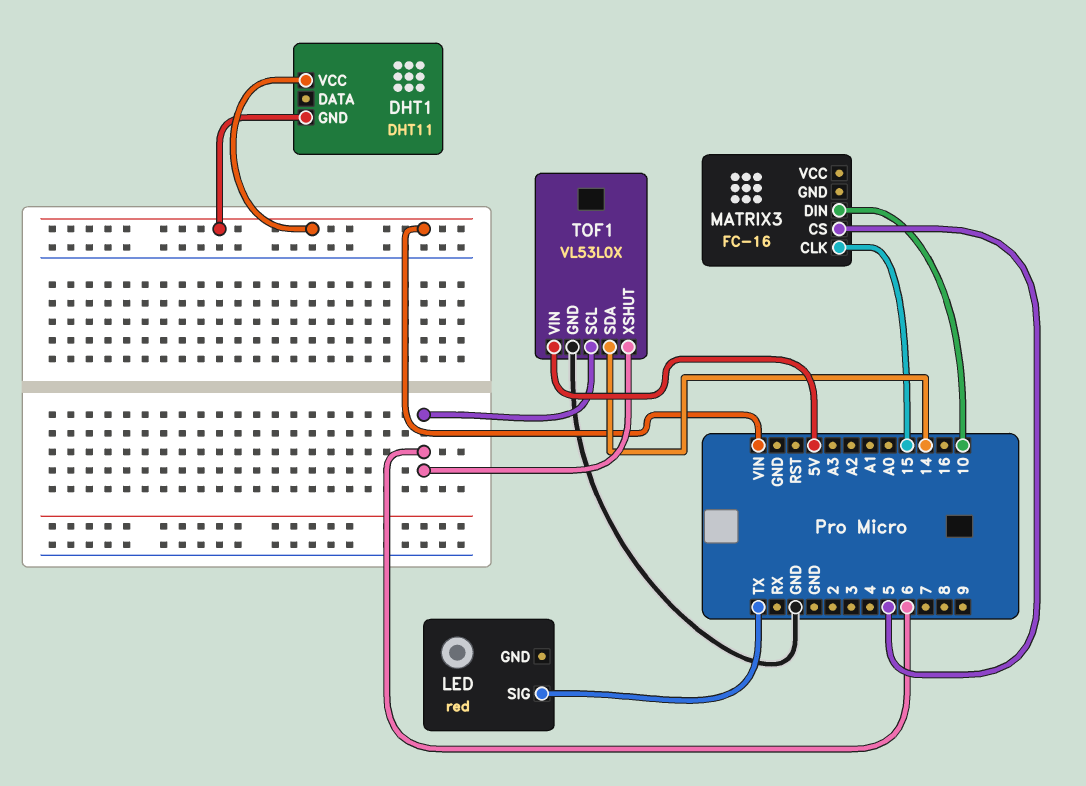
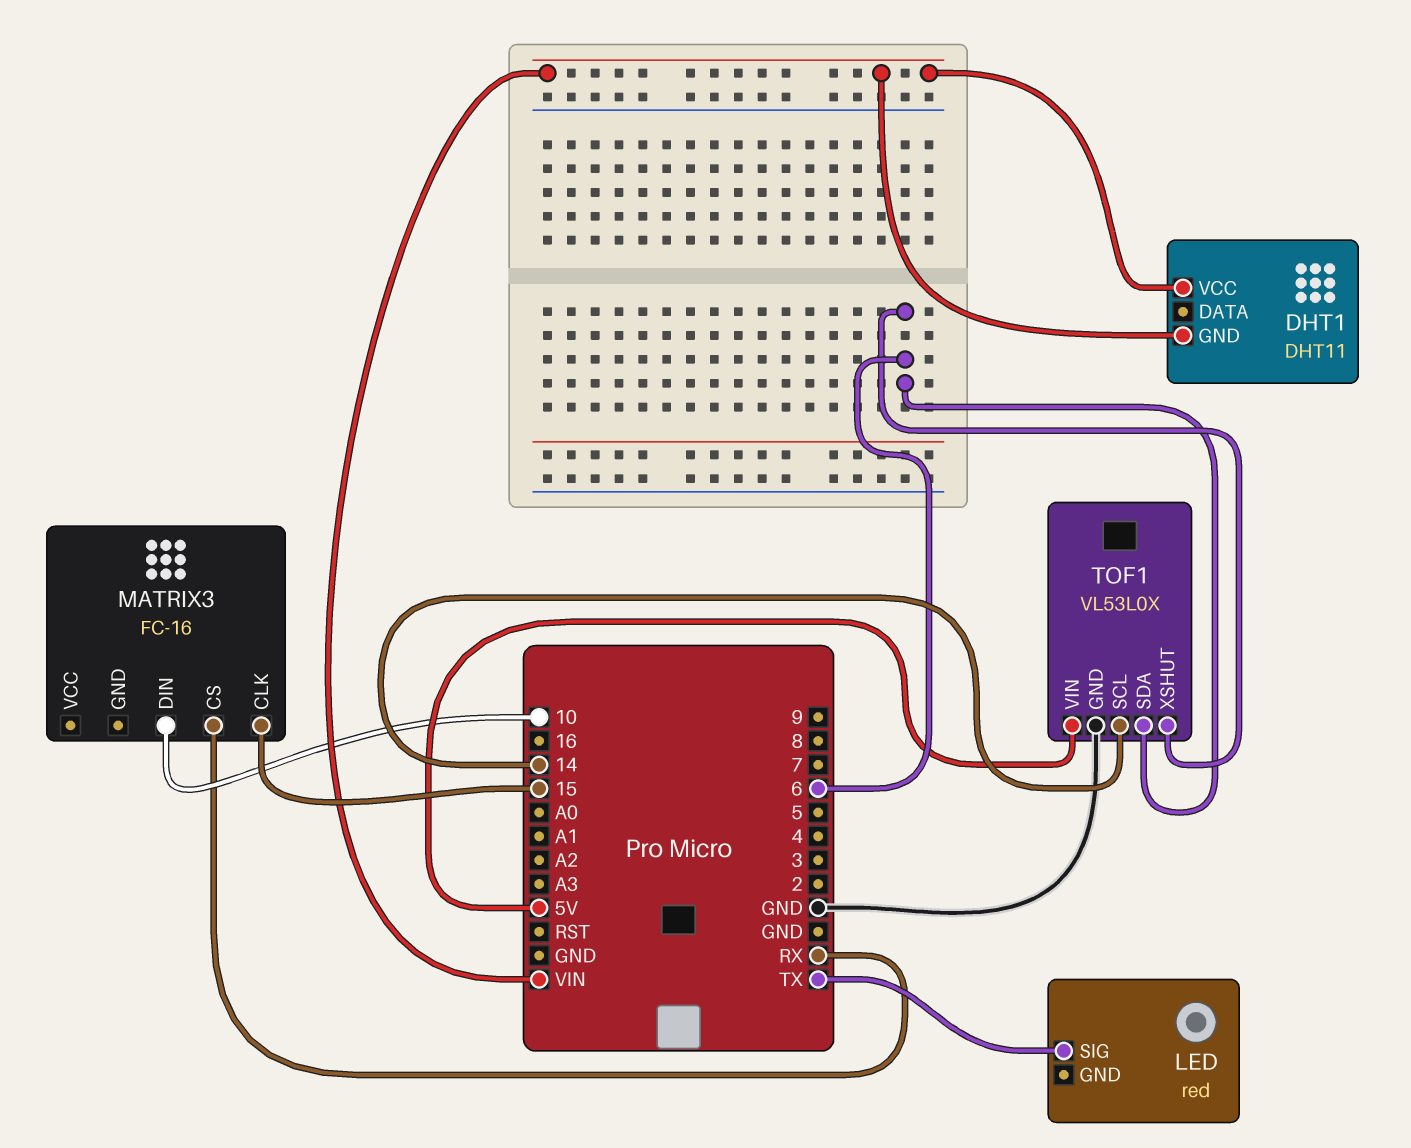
MATRIX3 pin CS: 5 -> RX
TOF1 pin SCL: 6 -> 14
TOF1 pin SDA: 14 -> 6

